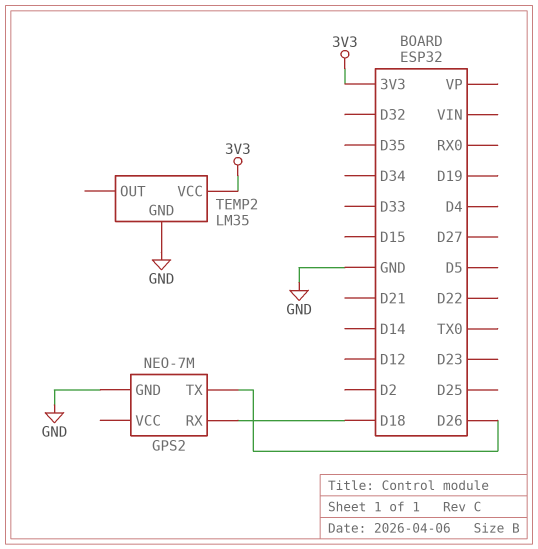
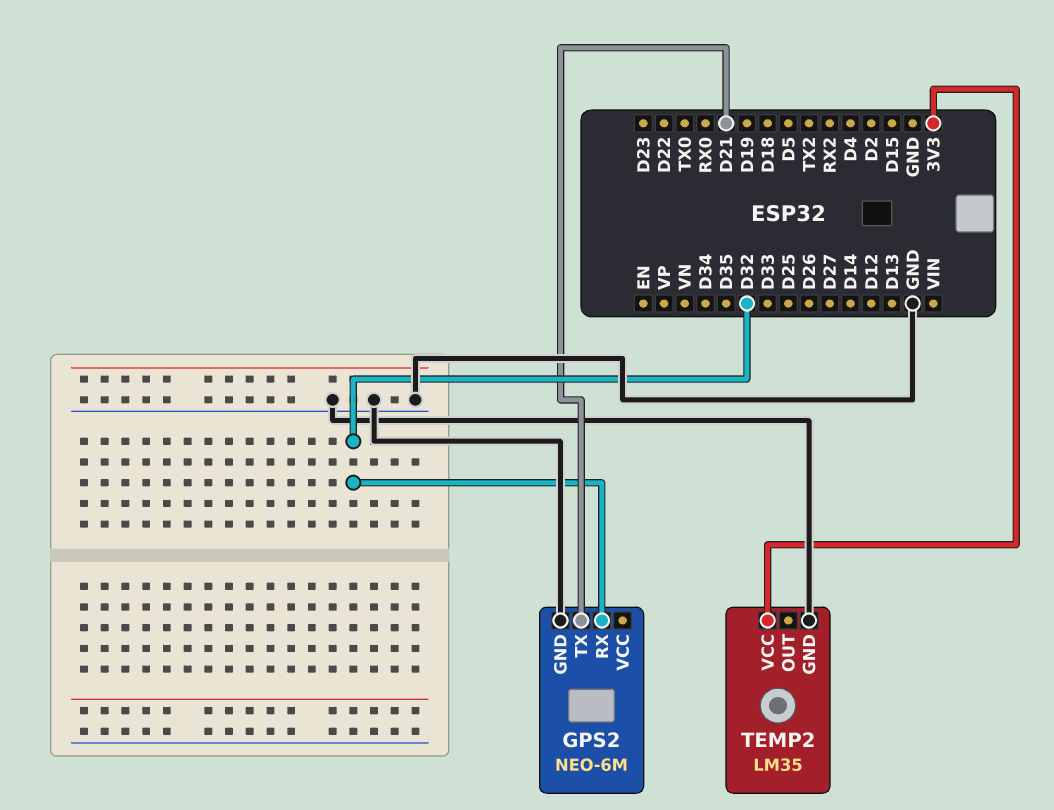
GPS2: NEO-7M -> NEO-6M
GPS2 pin RX: D18 -> D32
GPS2 pin TX: D26 -> D21

